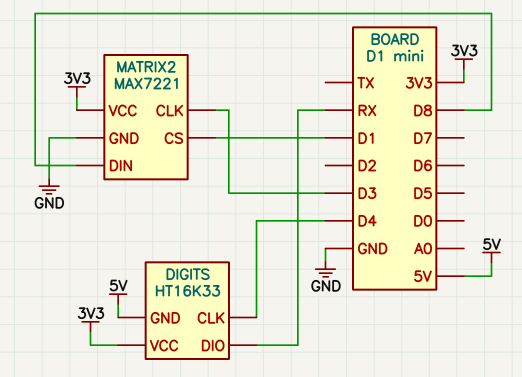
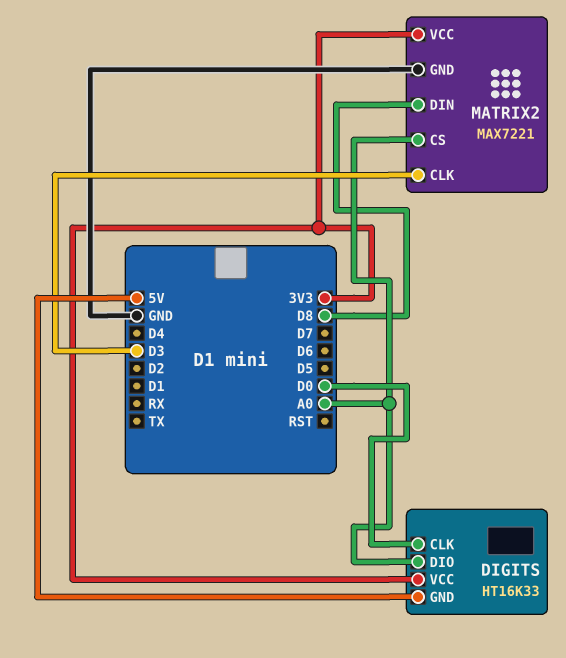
DIGITS pin CLK: D4 -> D0
DIGITS pin DIO: RX -> A0
MATRIX2 pin CS: D1 -> A0

